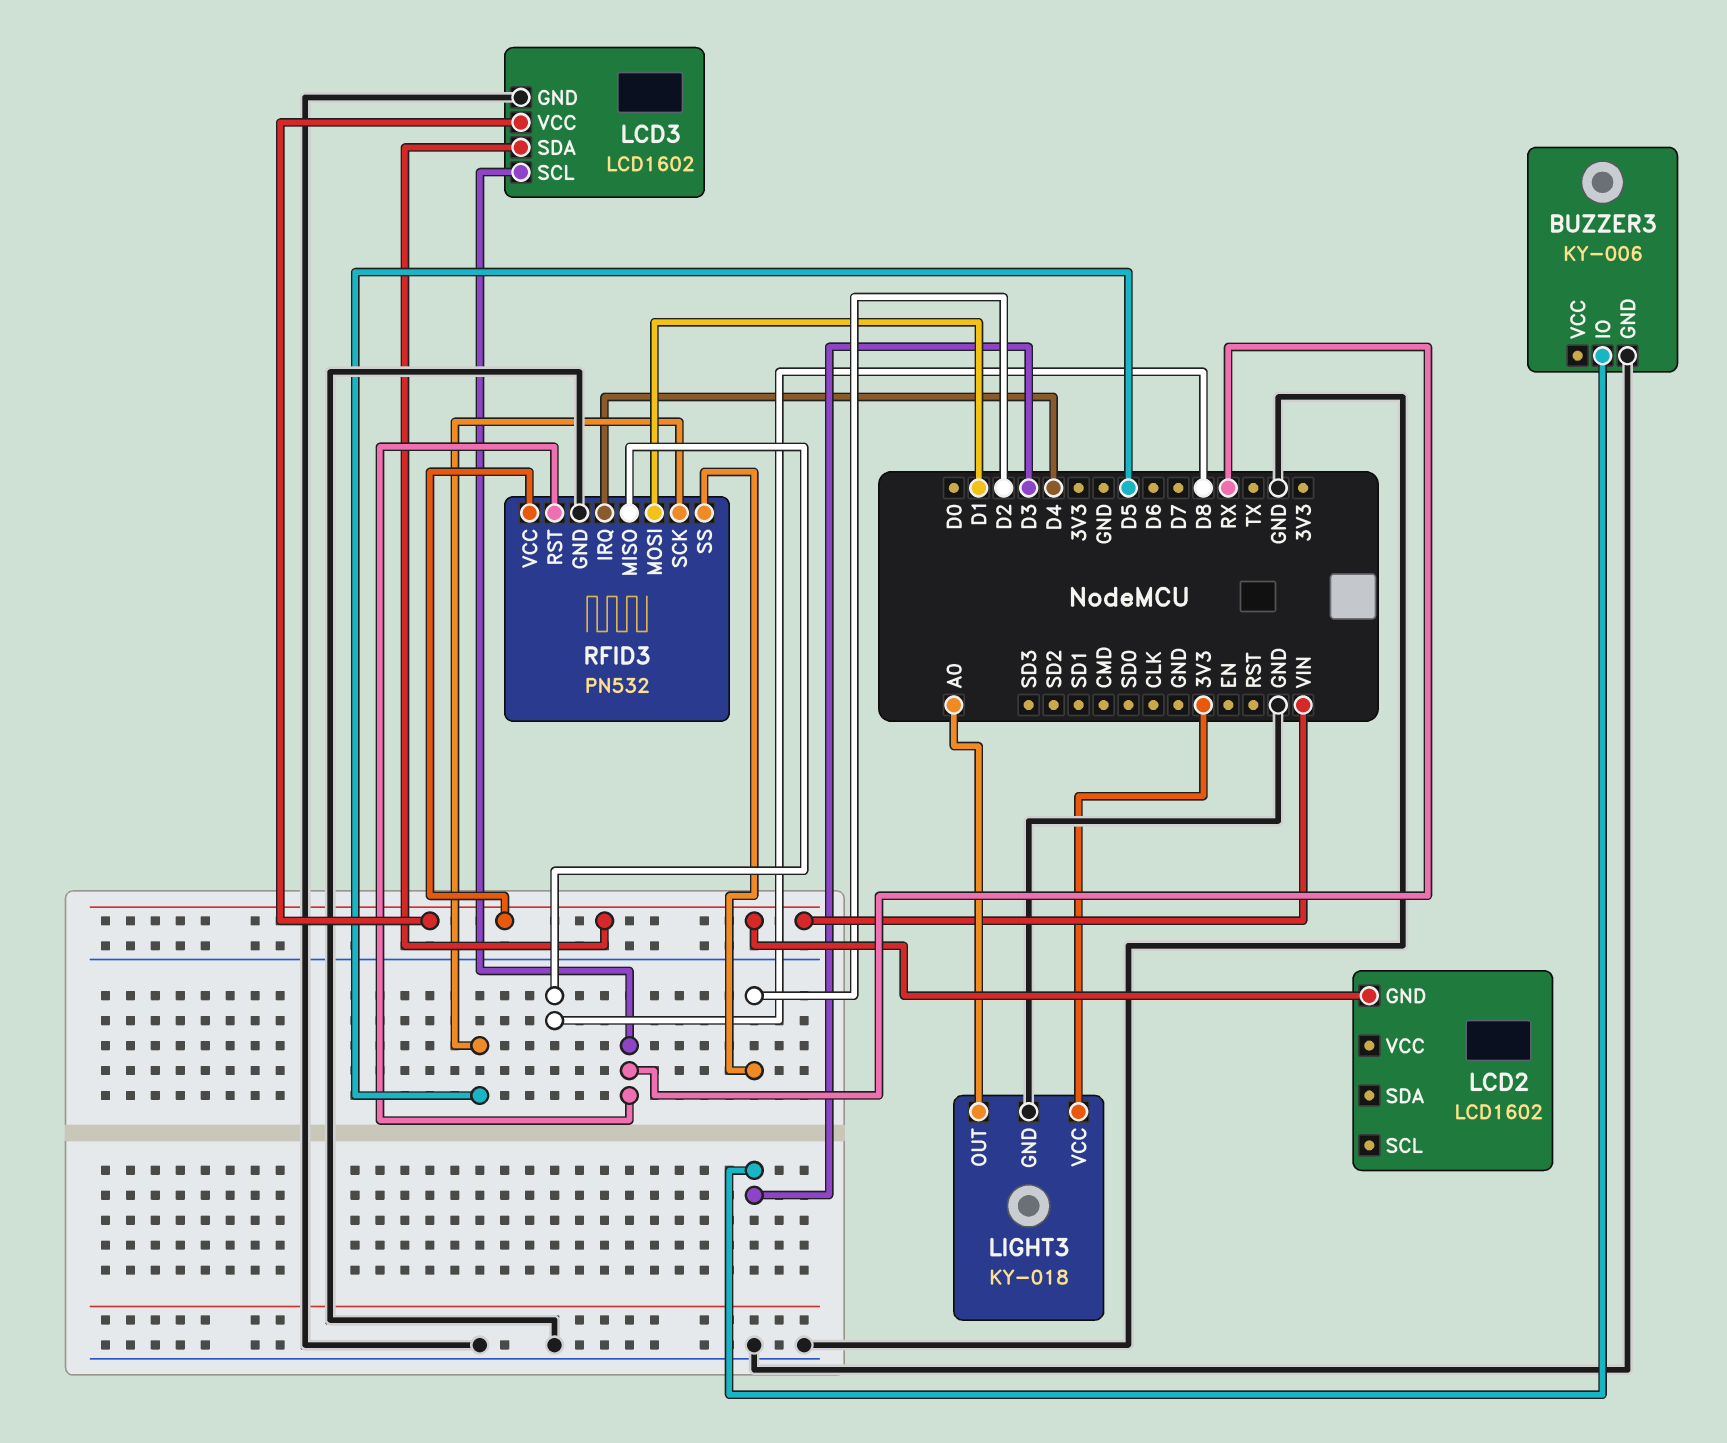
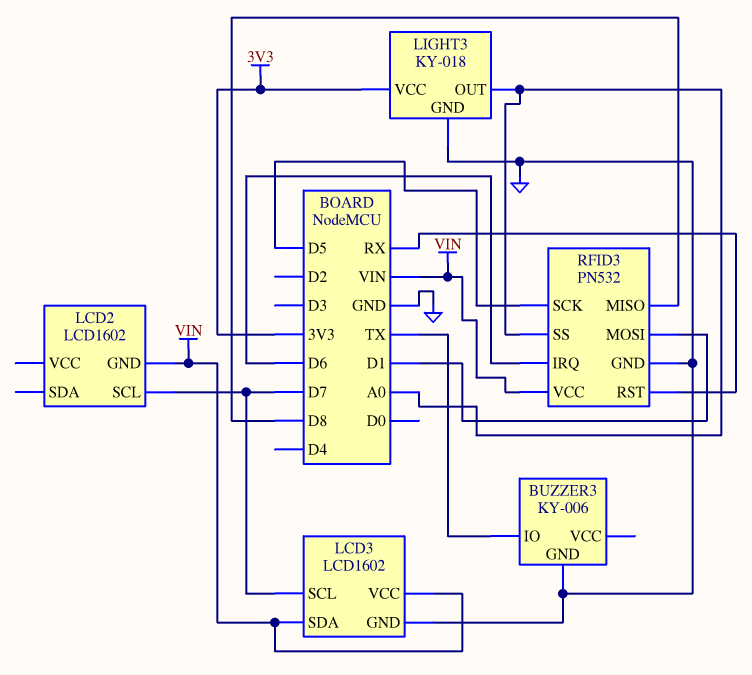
BUZZER3 pin IO: D3 -> TX
LCD2 pin SCL: none -> D7
LCD3 pin SCL: RX -> D7
RFID3 pin IRQ: D4 -> D6
RFID3 pin SS: D2 -> A0

